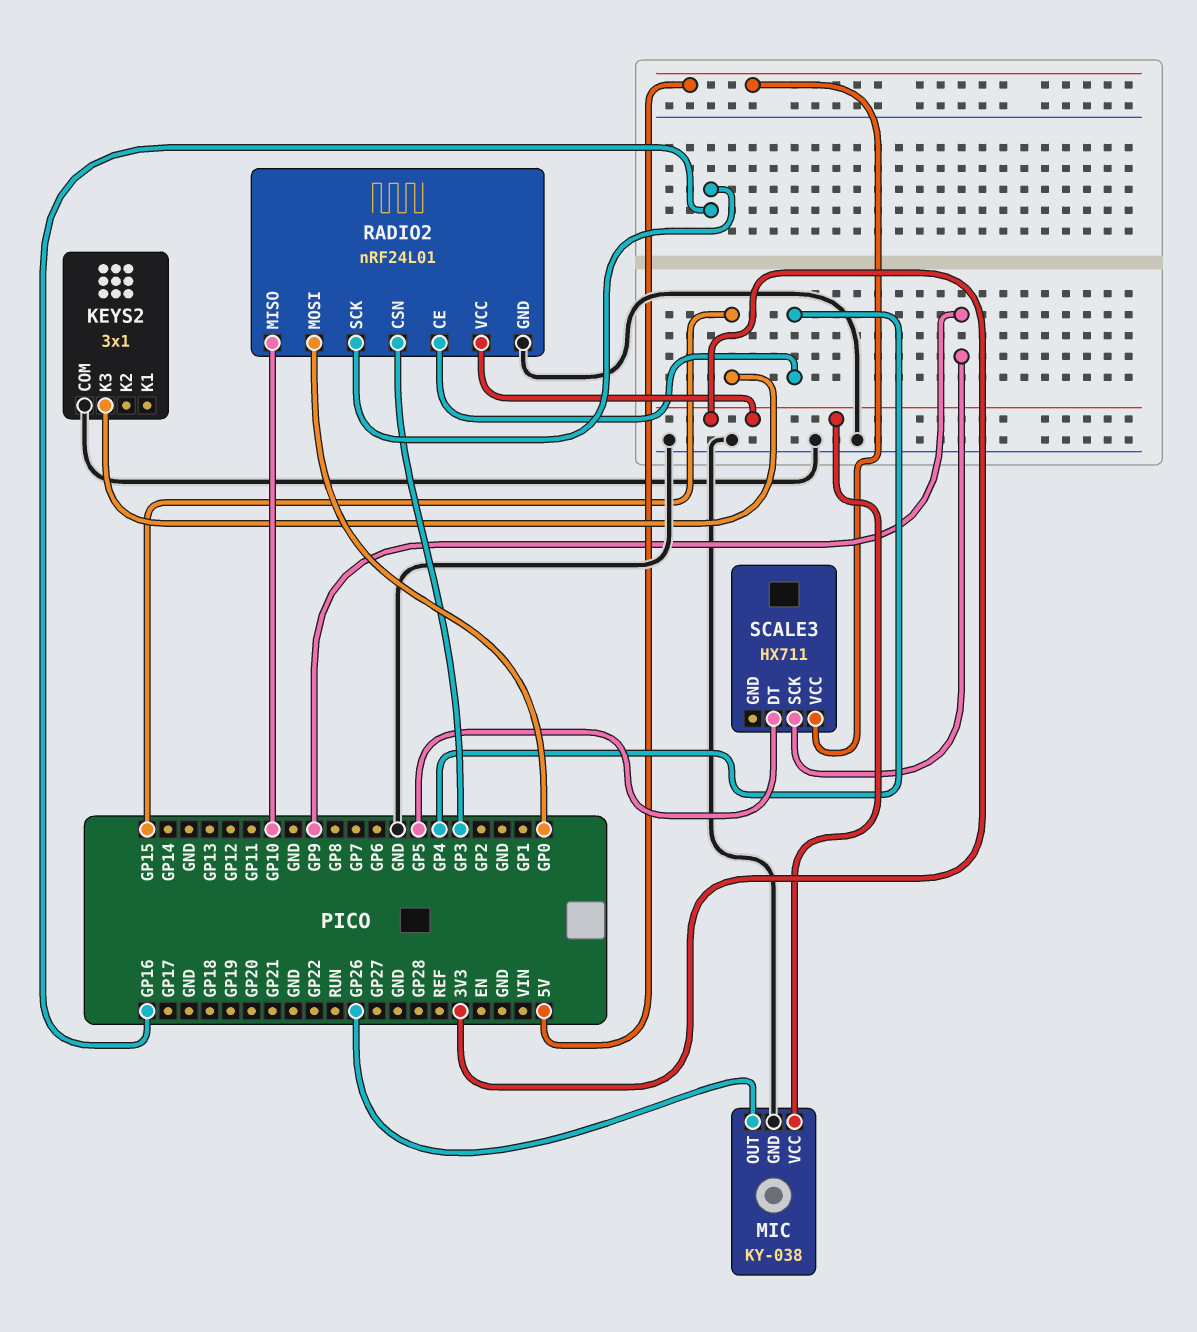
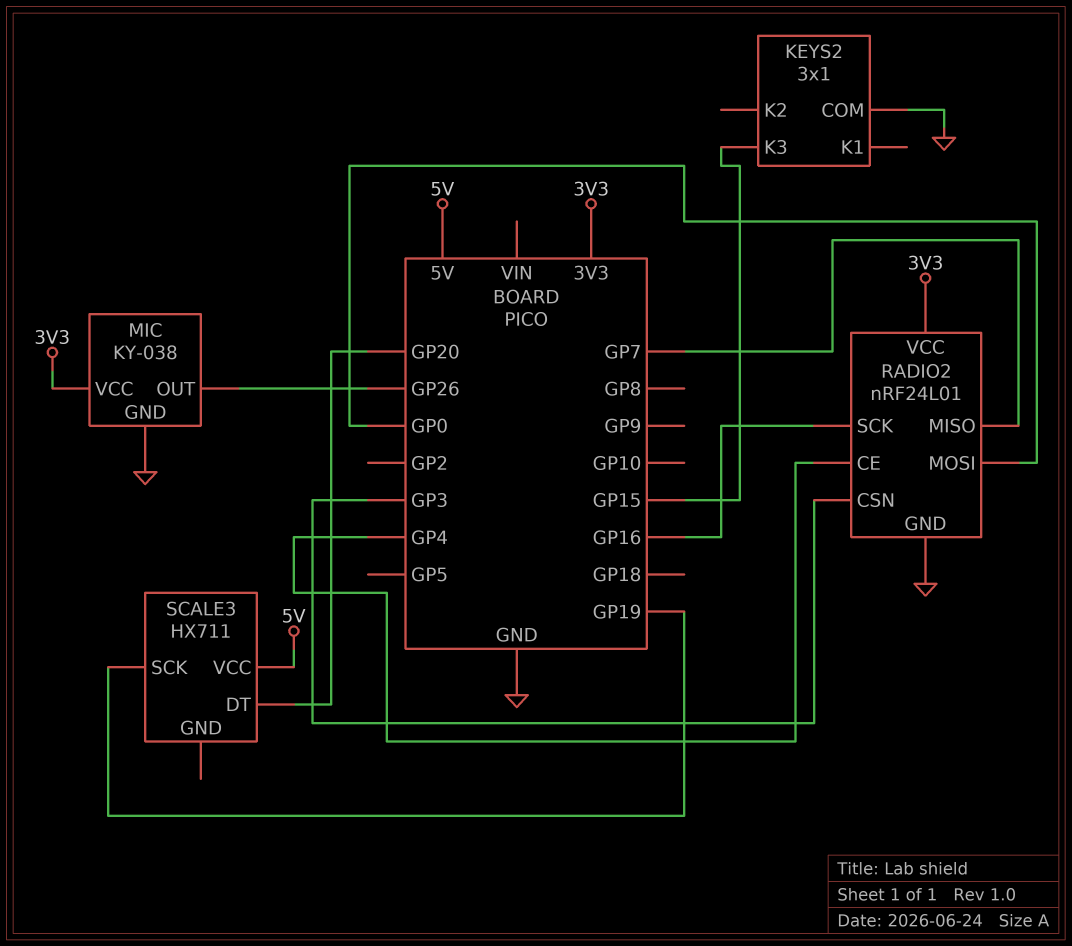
RADIO2 pin MISO: GP10 -> GP7
SCALE3 pin DT: GP5 -> GP20
SCALE3 pin SCK: GP9 -> GP19

